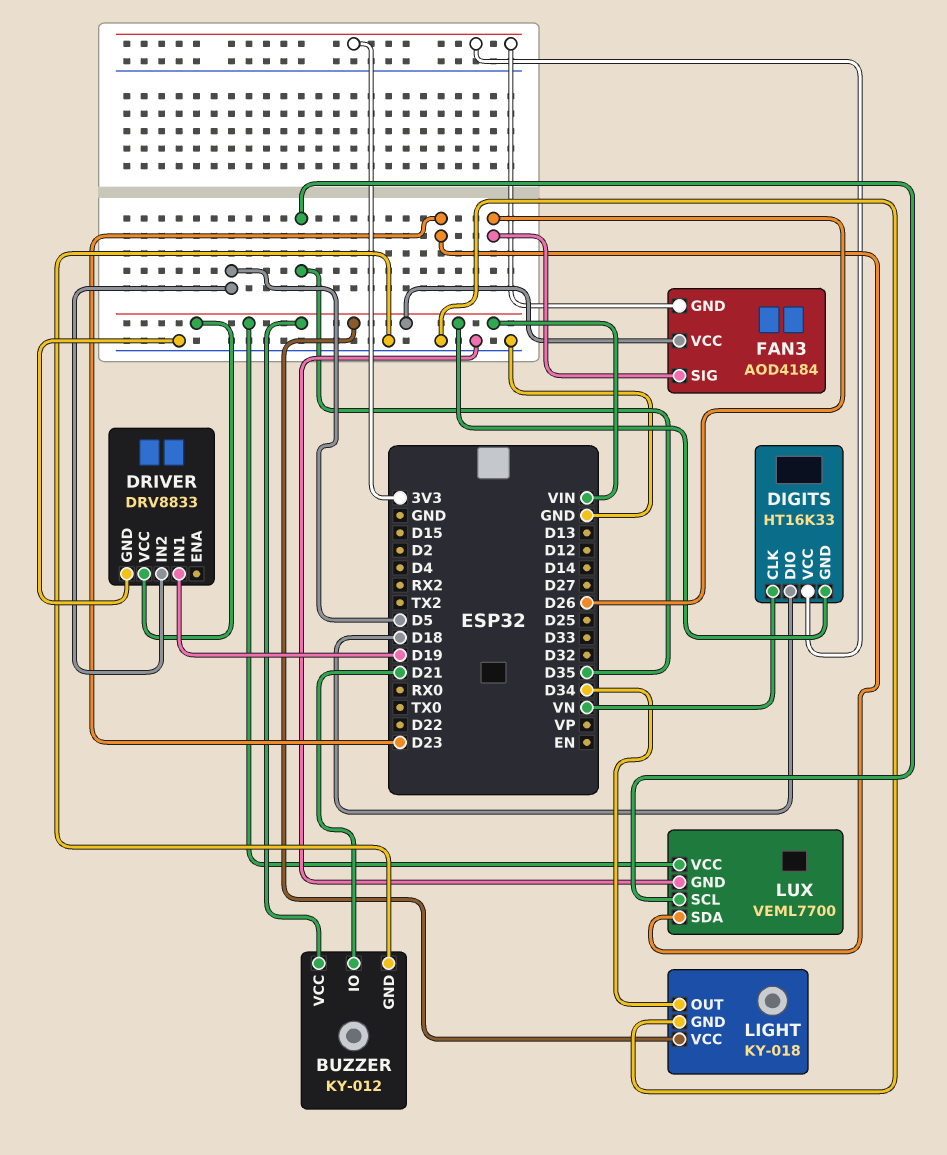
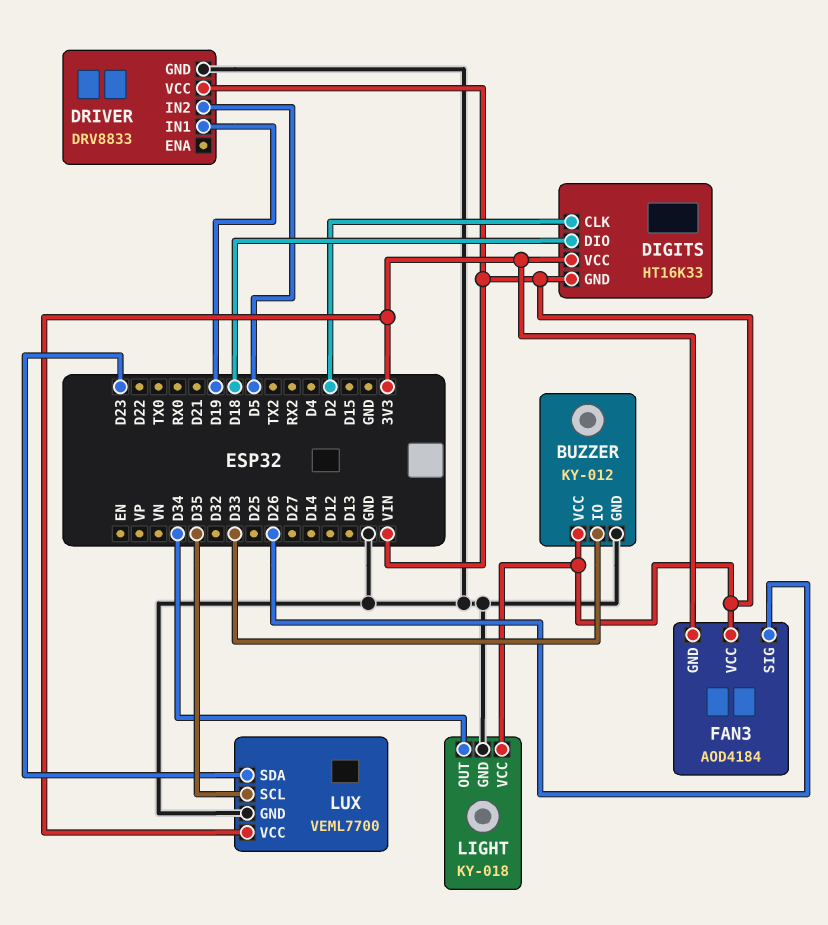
BUZZER pin IO: D21 -> D33
DIGITS pin CLK: VN -> D2
LUX pin VCC: VIN -> 3V3

